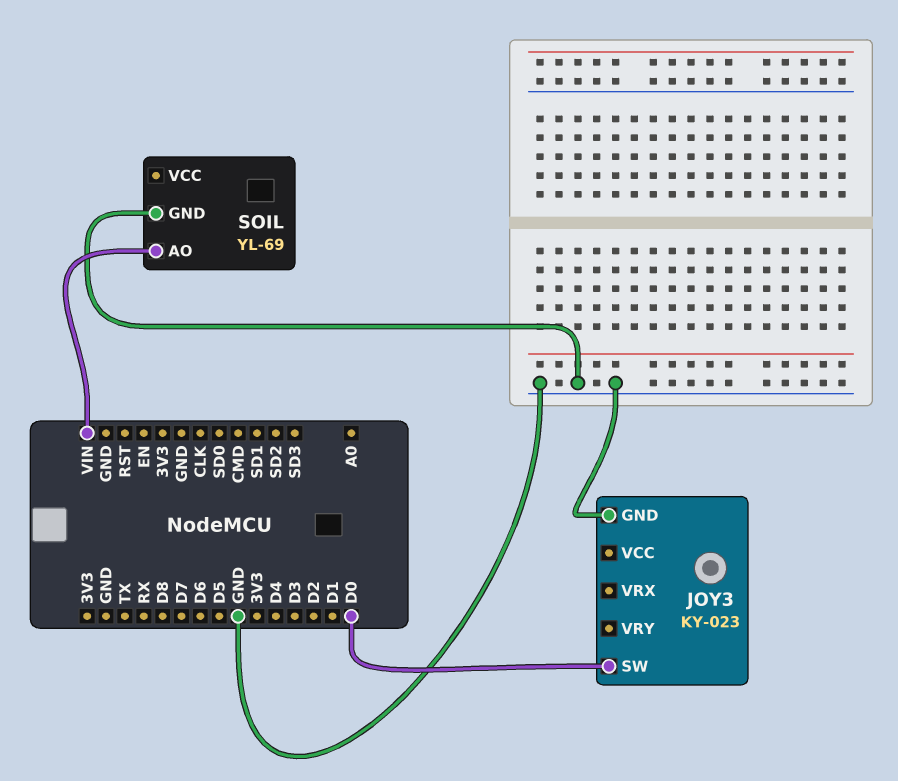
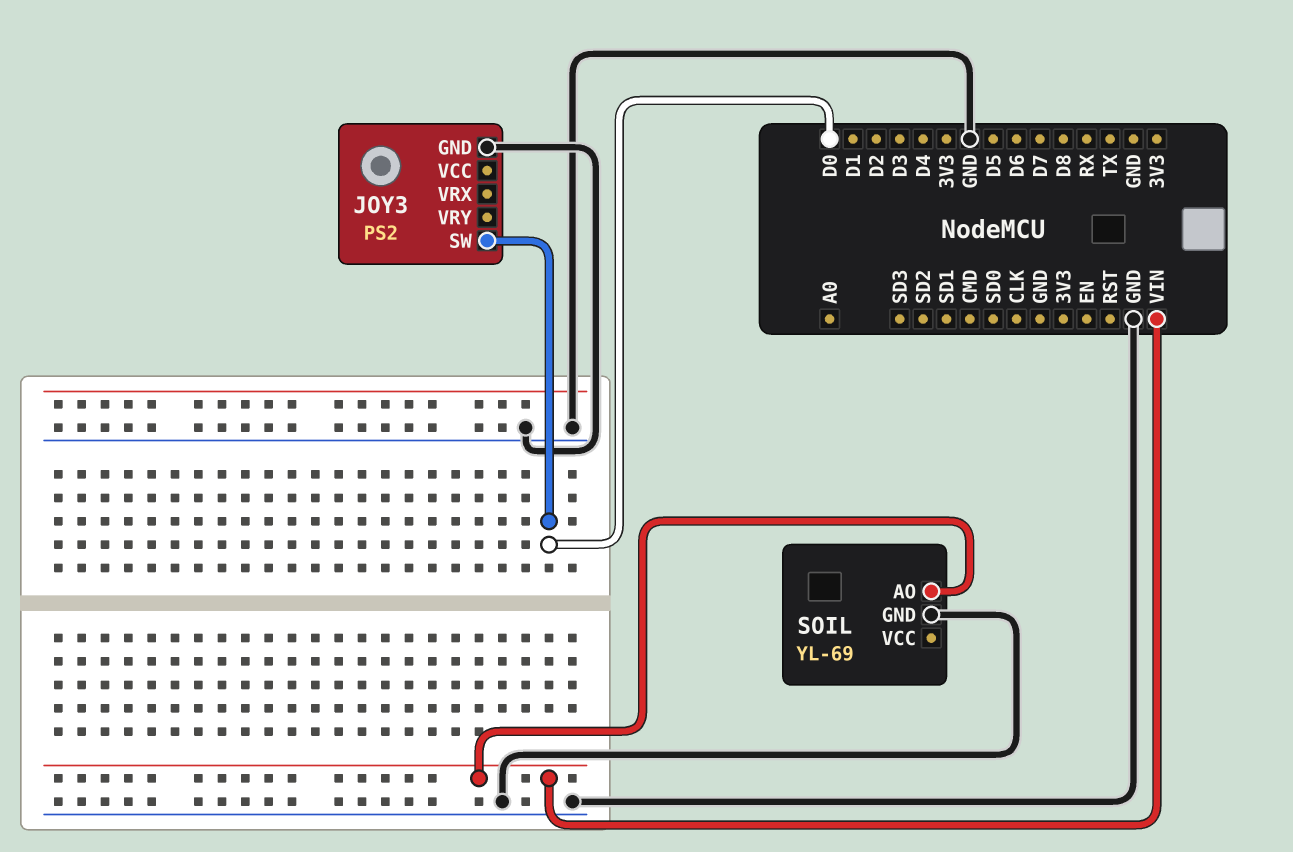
JOY3: KY-023 -> PS2

